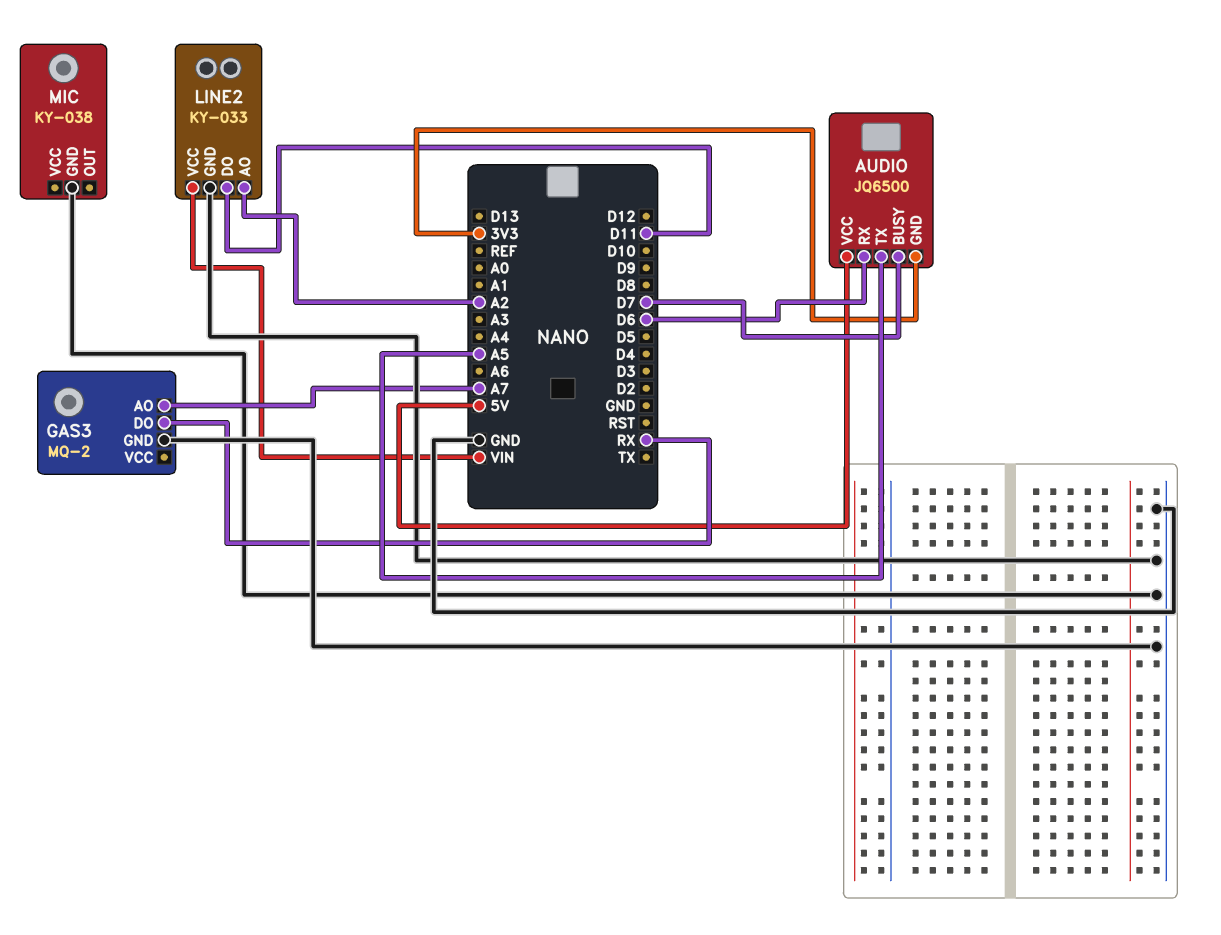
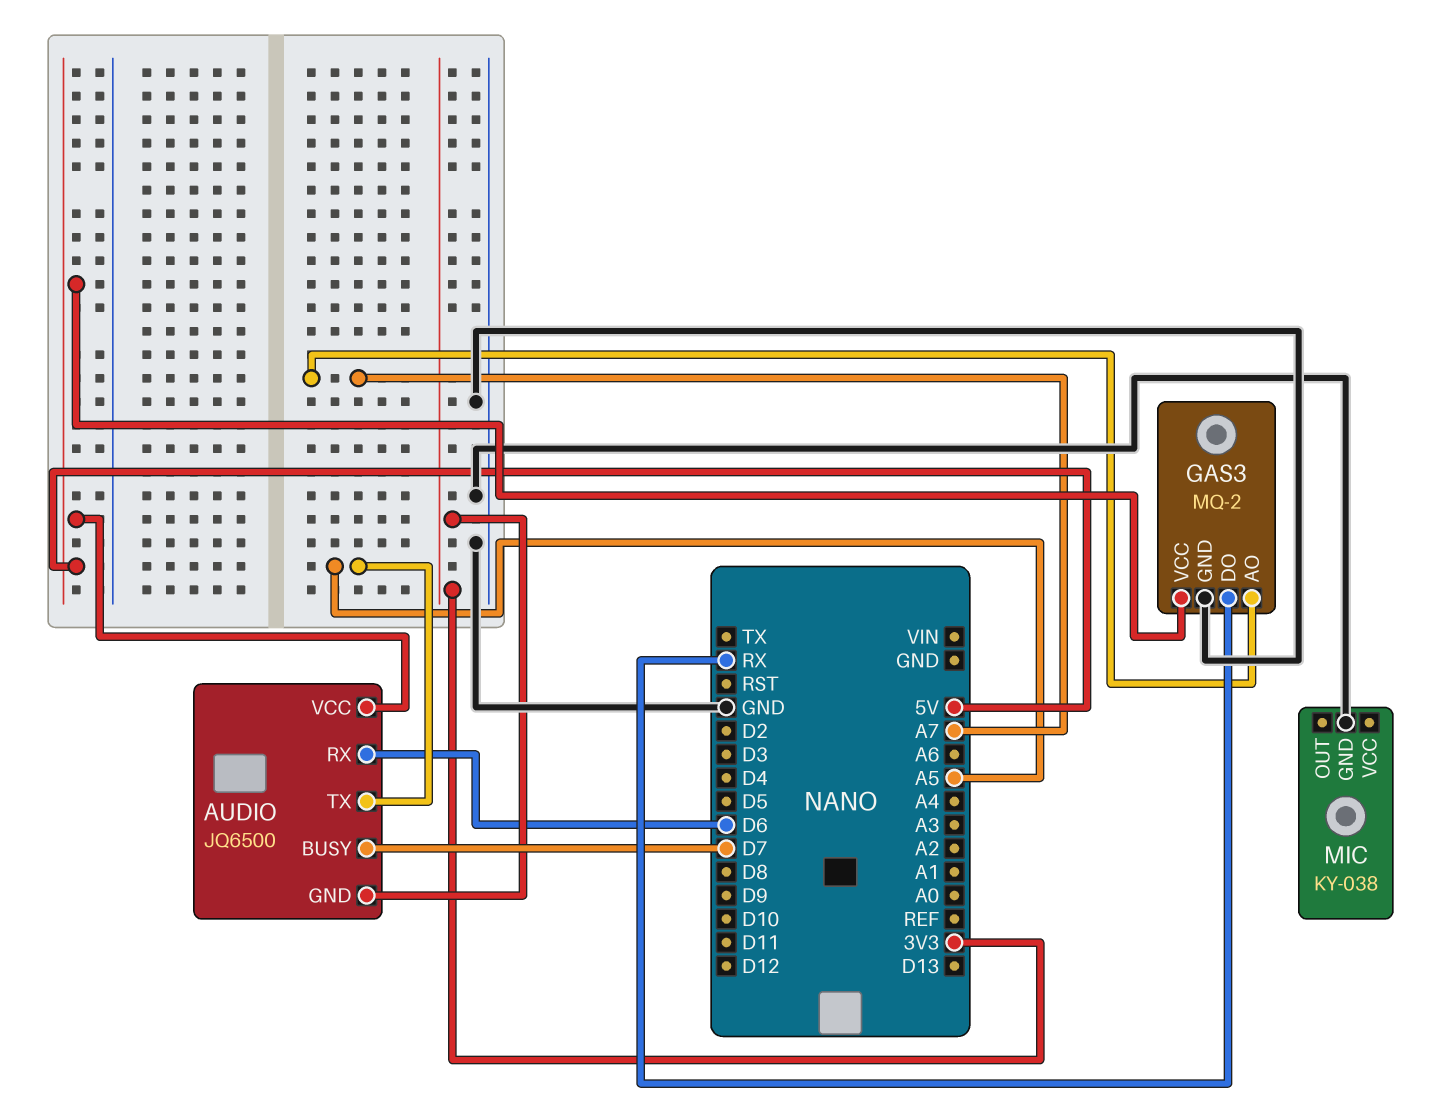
GAS3 pin VCC: none -> 5V
LINE2: KY-033 -> none
LINE2 pin AO: A2 -> none
LINE2 pin DO: D11 -> none
LINE2 pin GND: GND -> none
LINE2 pin VCC: VIN -> none

